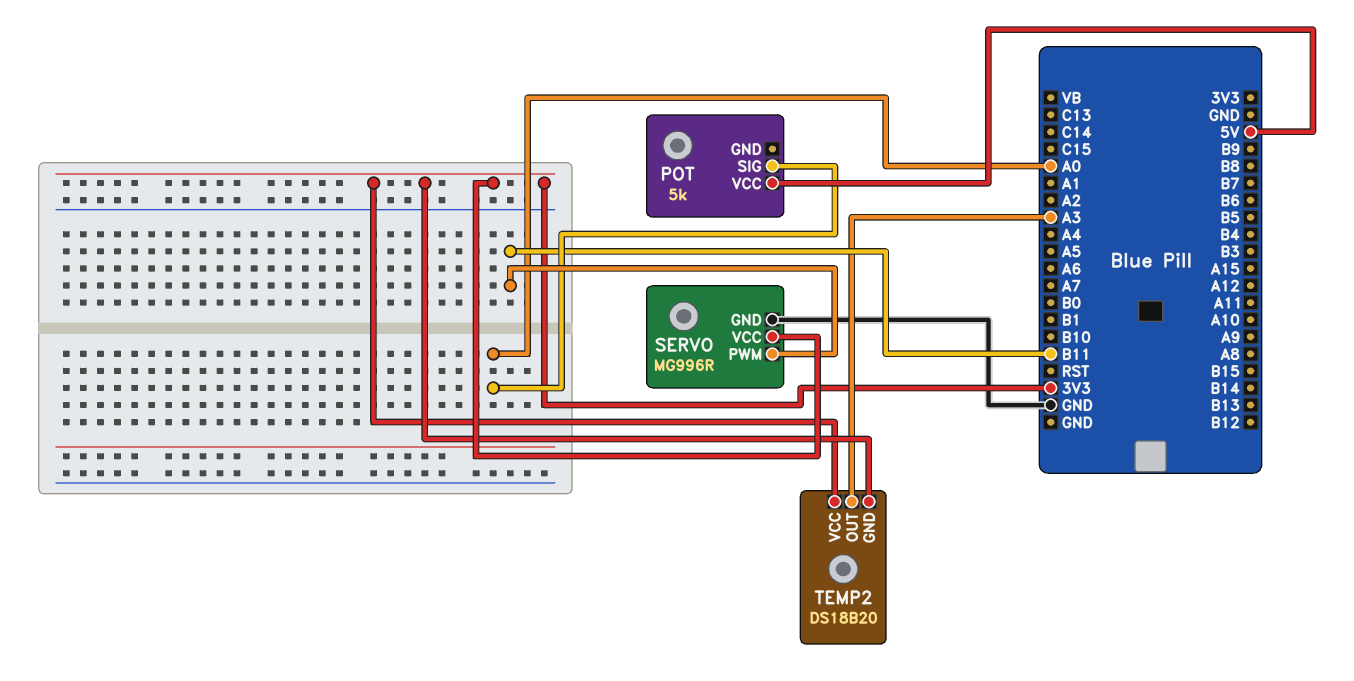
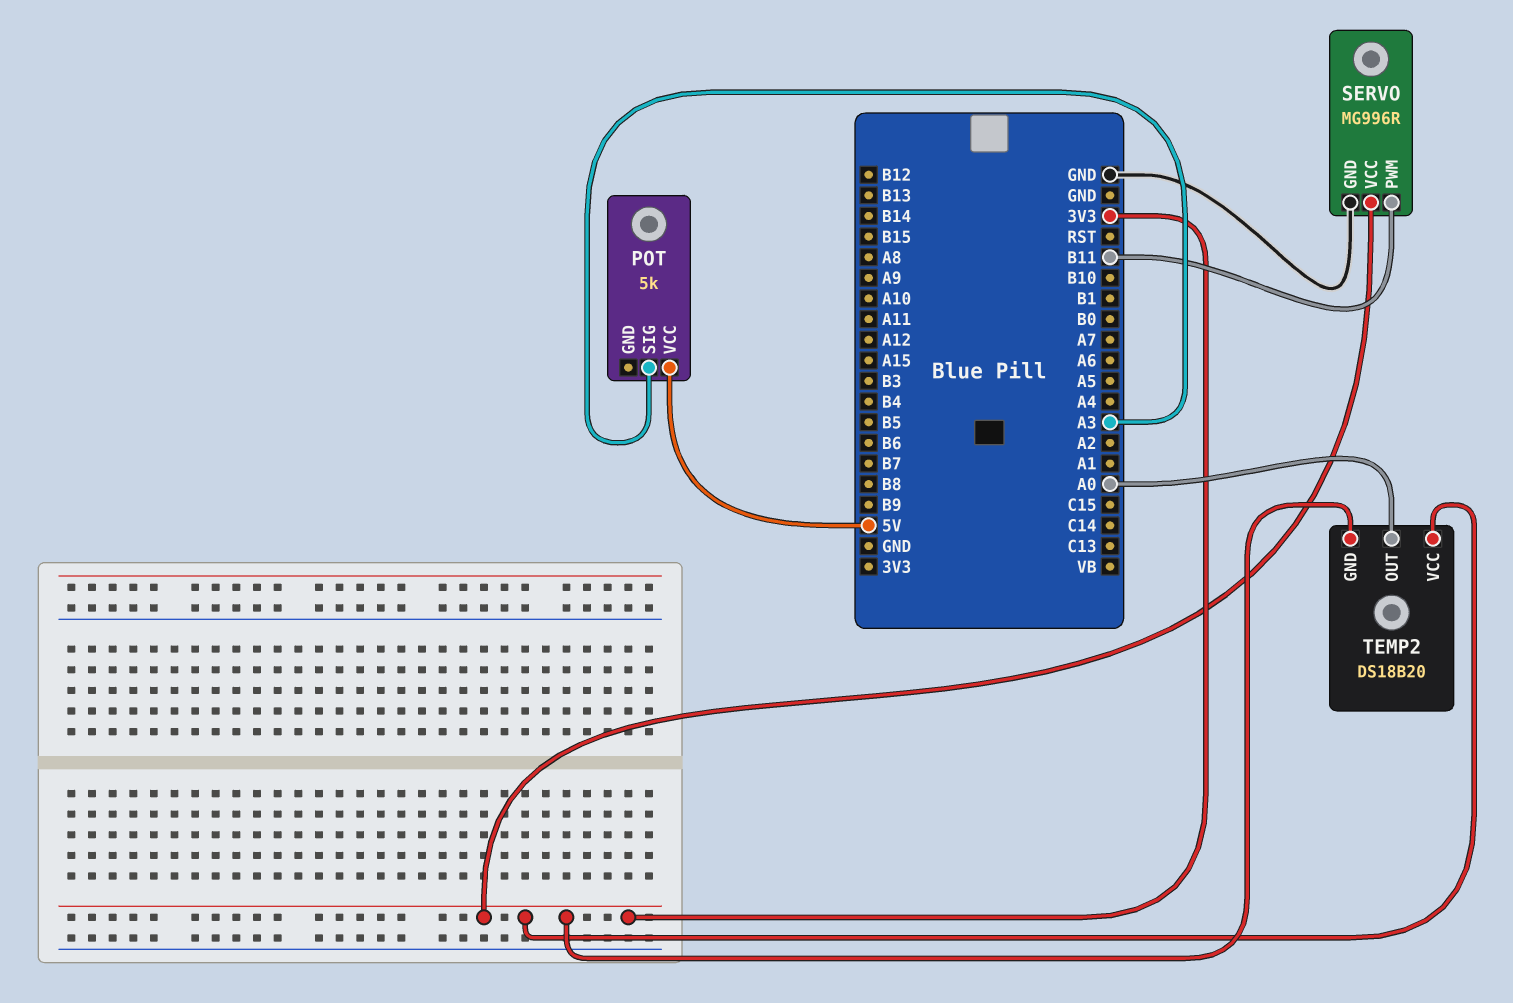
POT pin SIG: A0 -> A3
TEMP2 pin OUT: A3 -> A0

